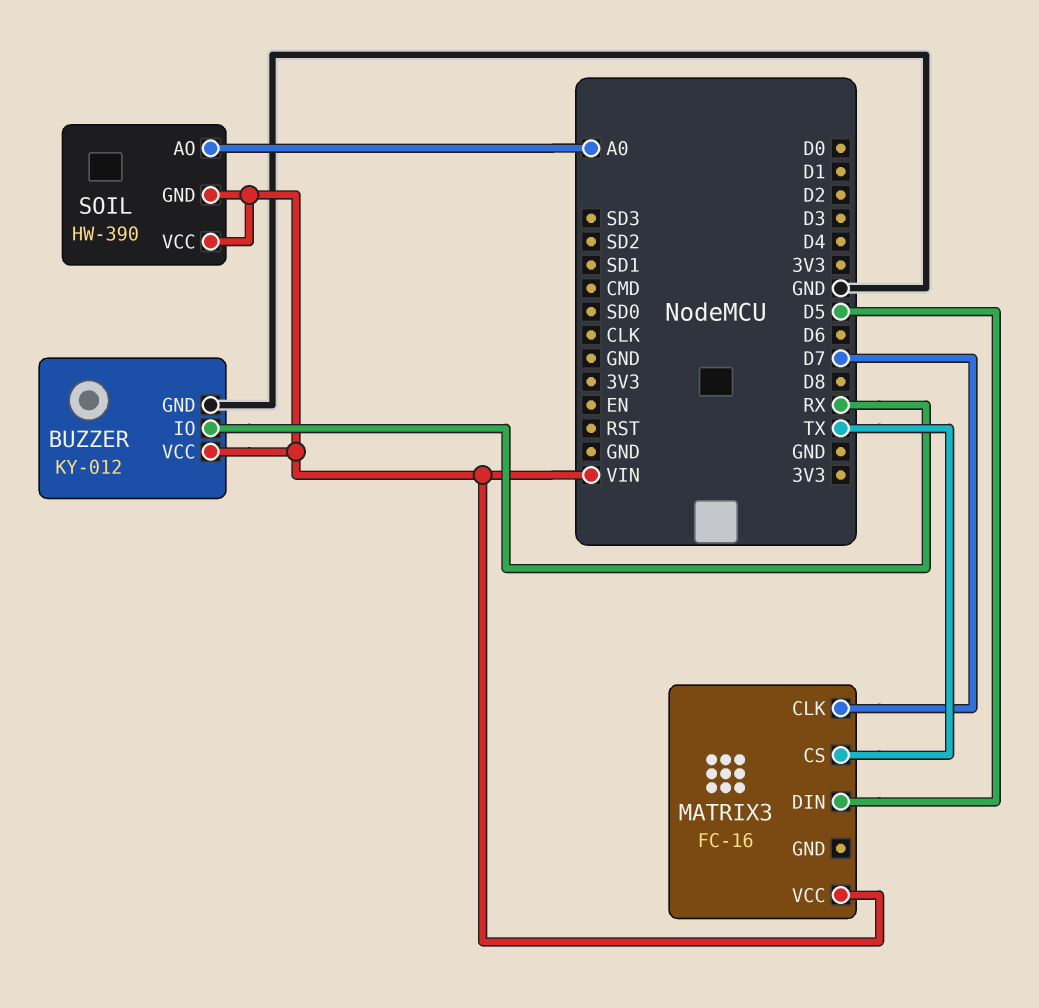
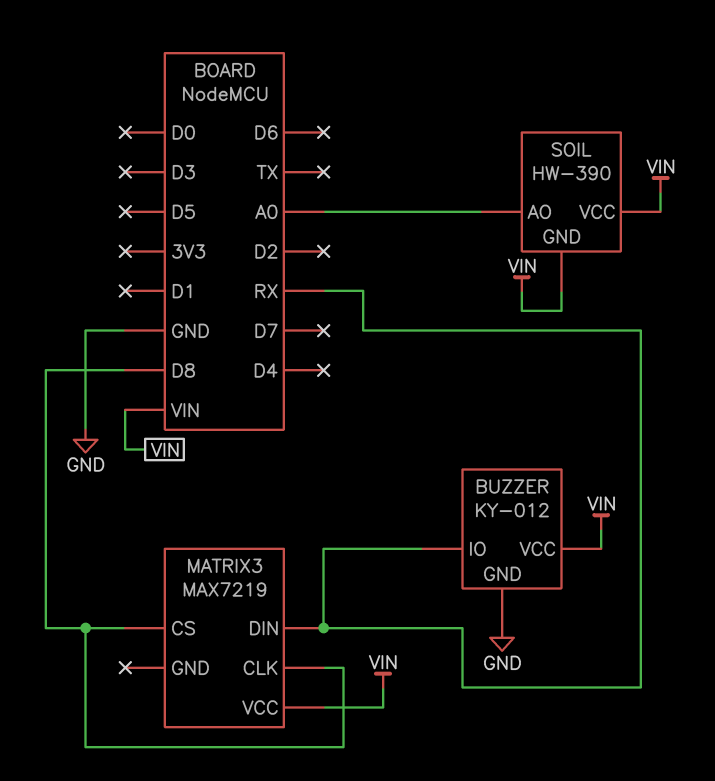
MATRIX3: FC-16 -> MAX7219
MATRIX3 pin CLK: D7 -> D8
MATRIX3 pin CS: TX -> D8
MATRIX3 pin DIN: D5 -> RX

